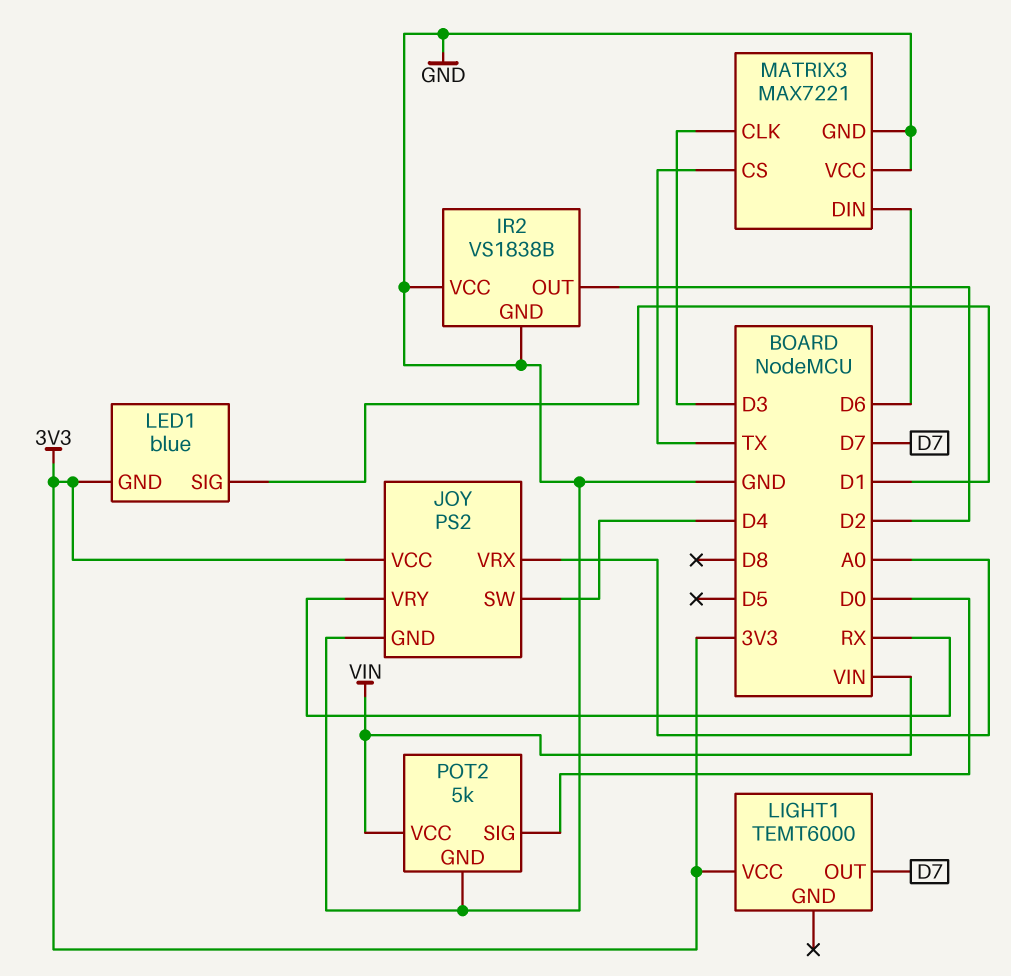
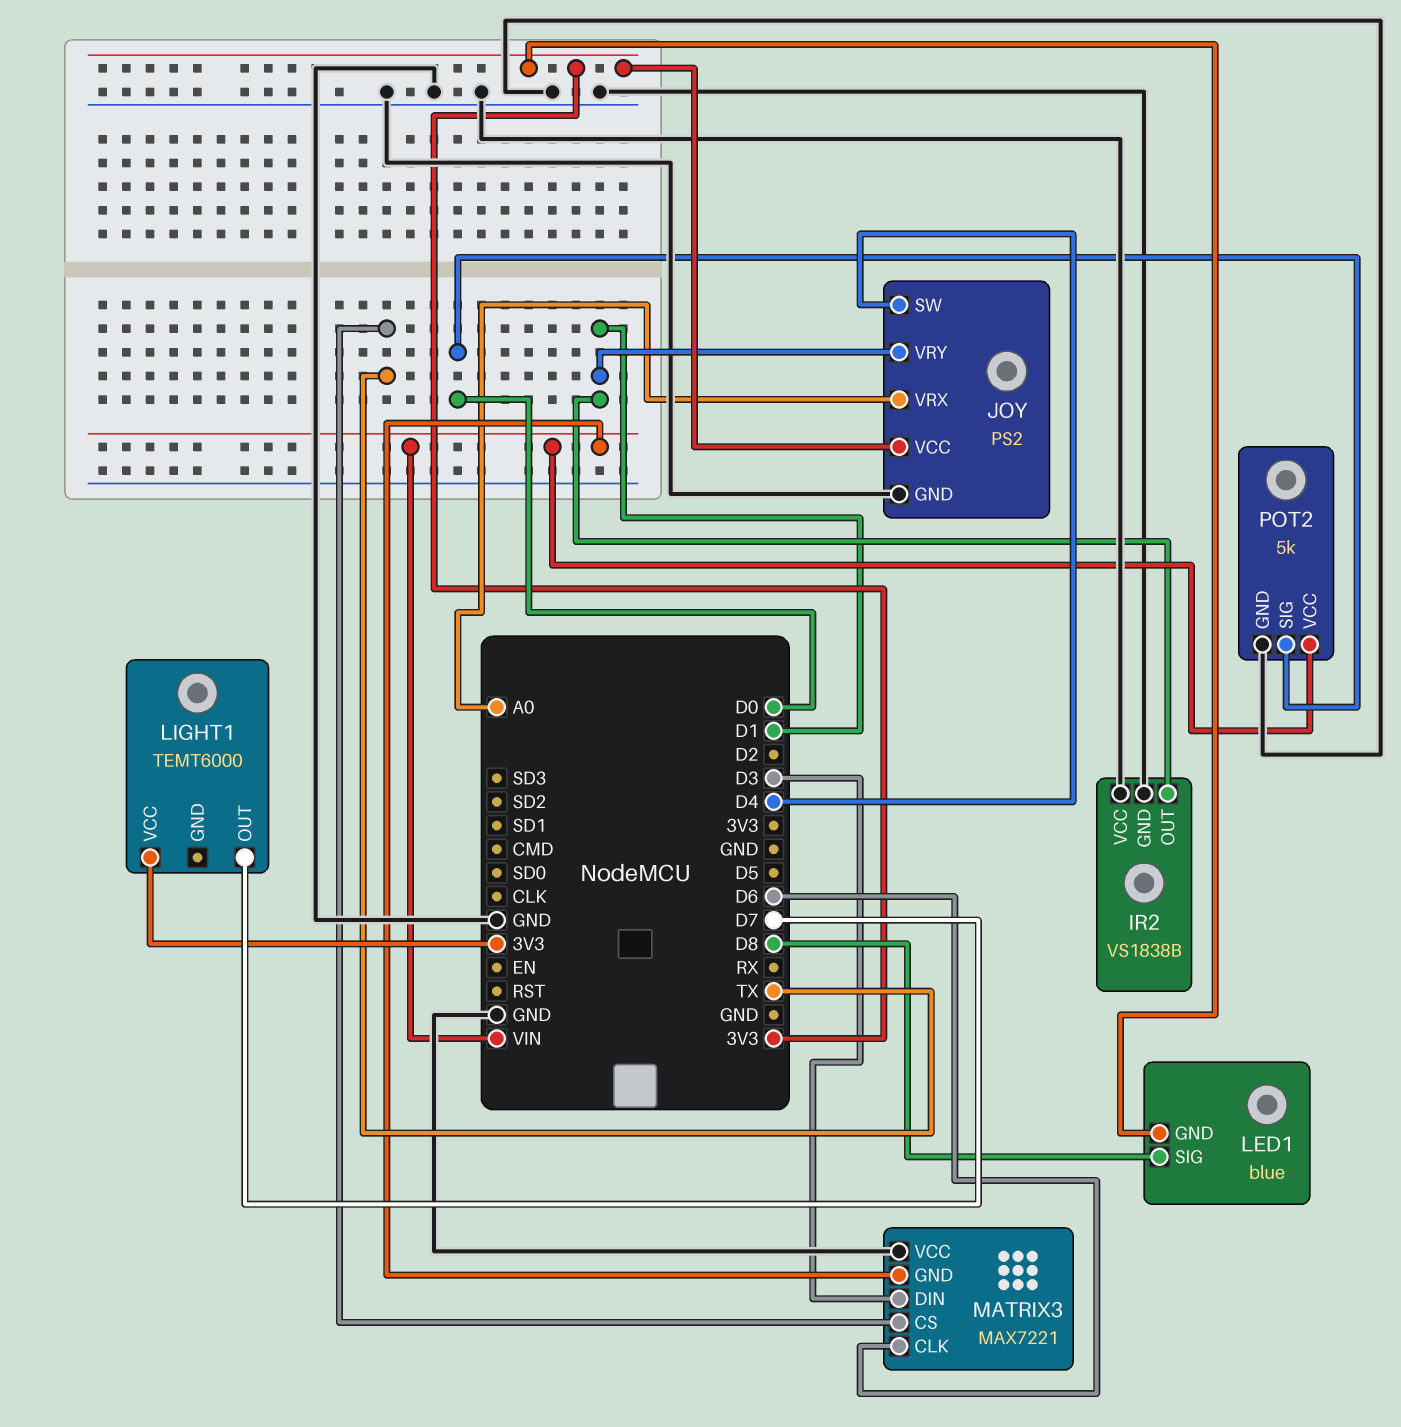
IR2 pin OUT: D2 -> D1
JOY pin VRY: RX -> D1
LED1 pin SIG: D1 -> D8
MATRIX3 pin CLK: D3 -> D6
MATRIX3 pin DIN: D6 -> D3
MATRIX3 pin GND: GND -> VIN

